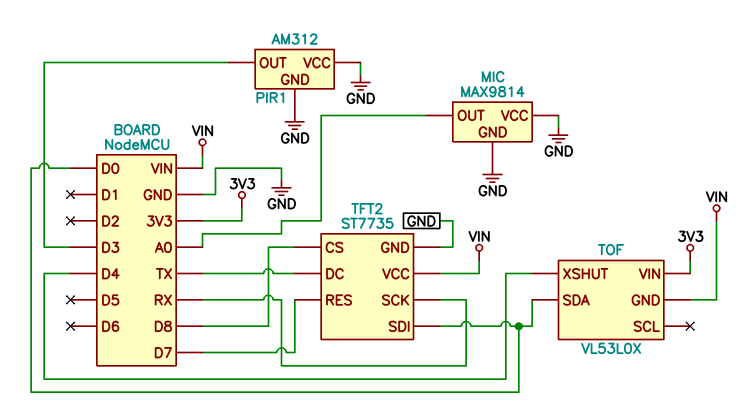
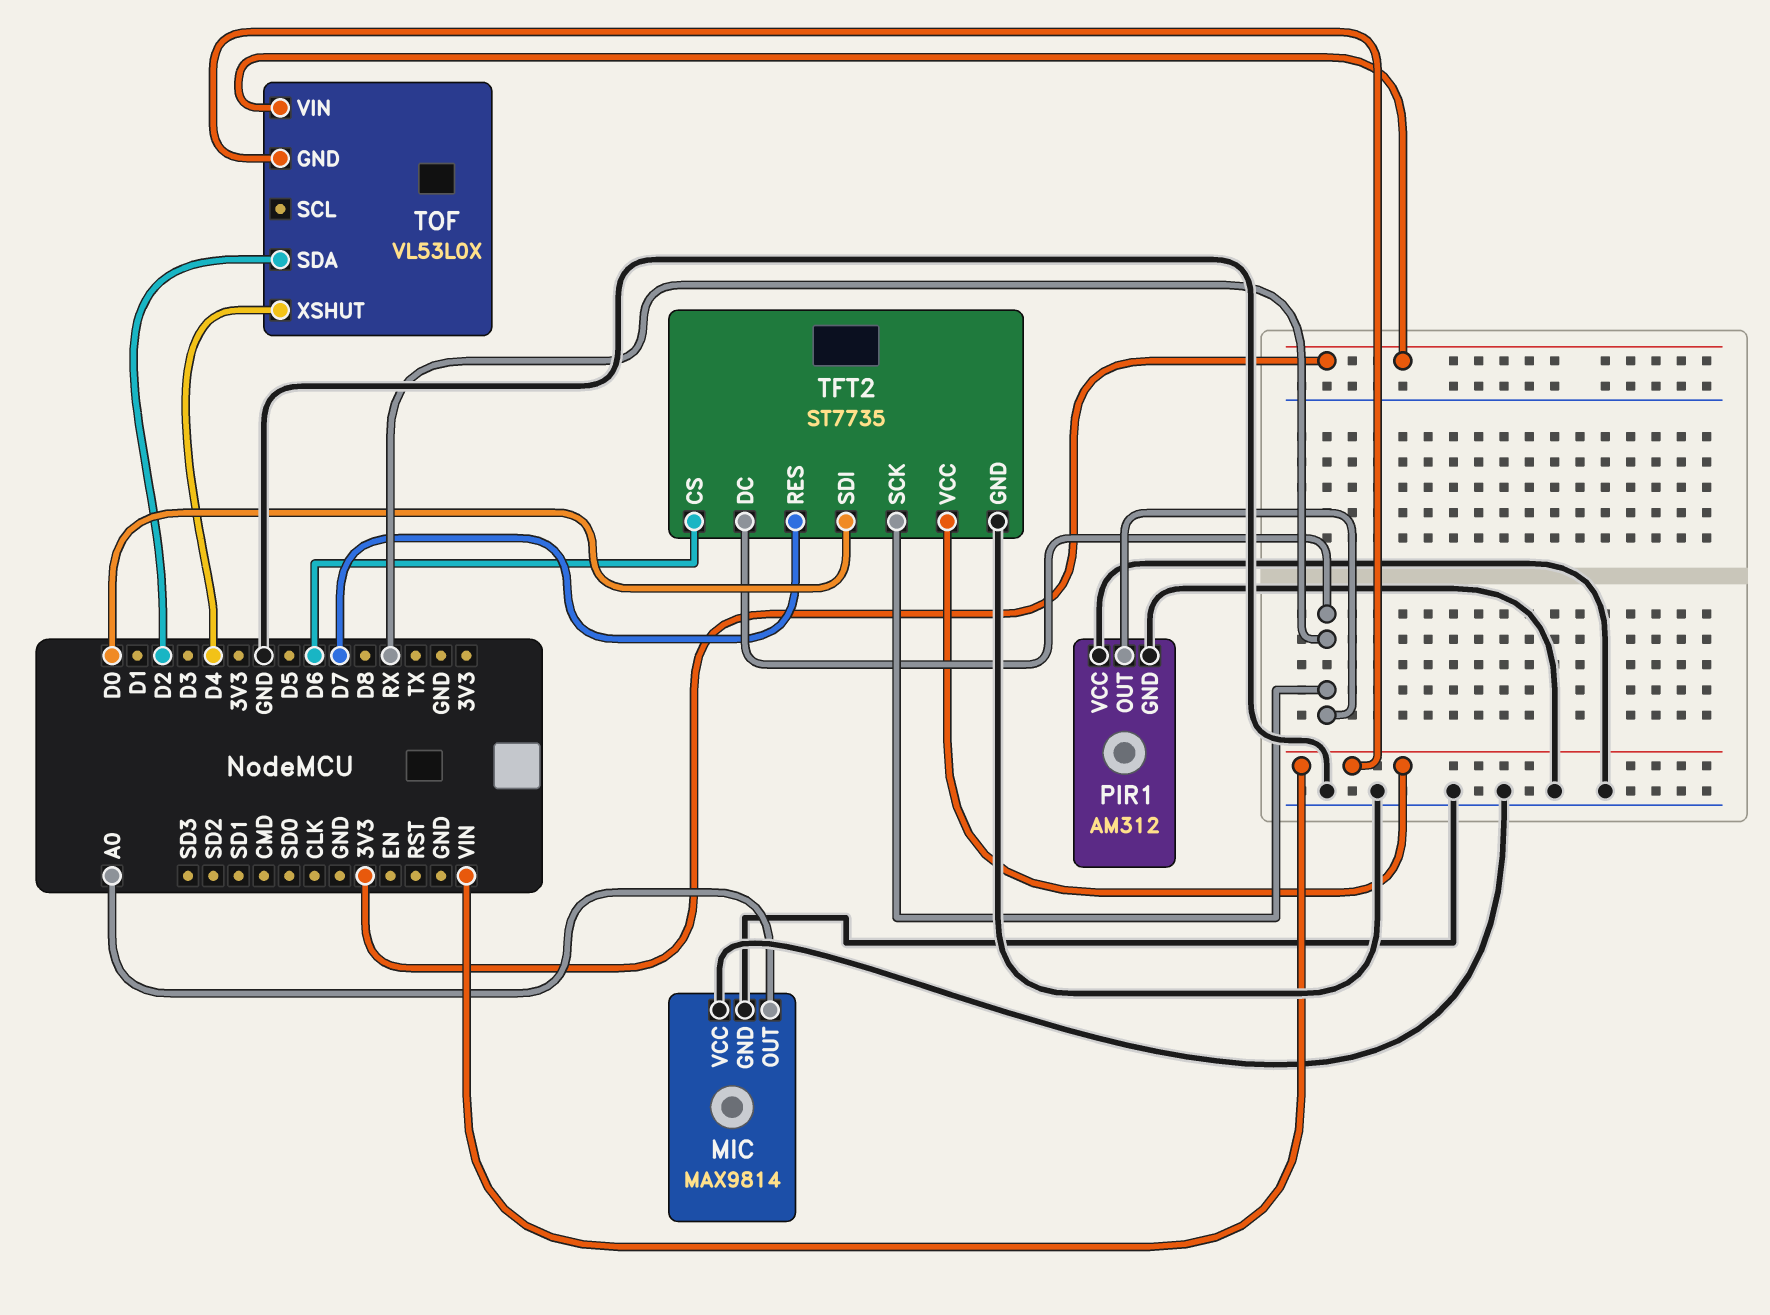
PIR1 pin OUT: D3 -> RX
TFT2 pin CS: D8 -> D6
TFT2 pin DC: TX -> RX
TOF pin SDA: D0 -> D2

